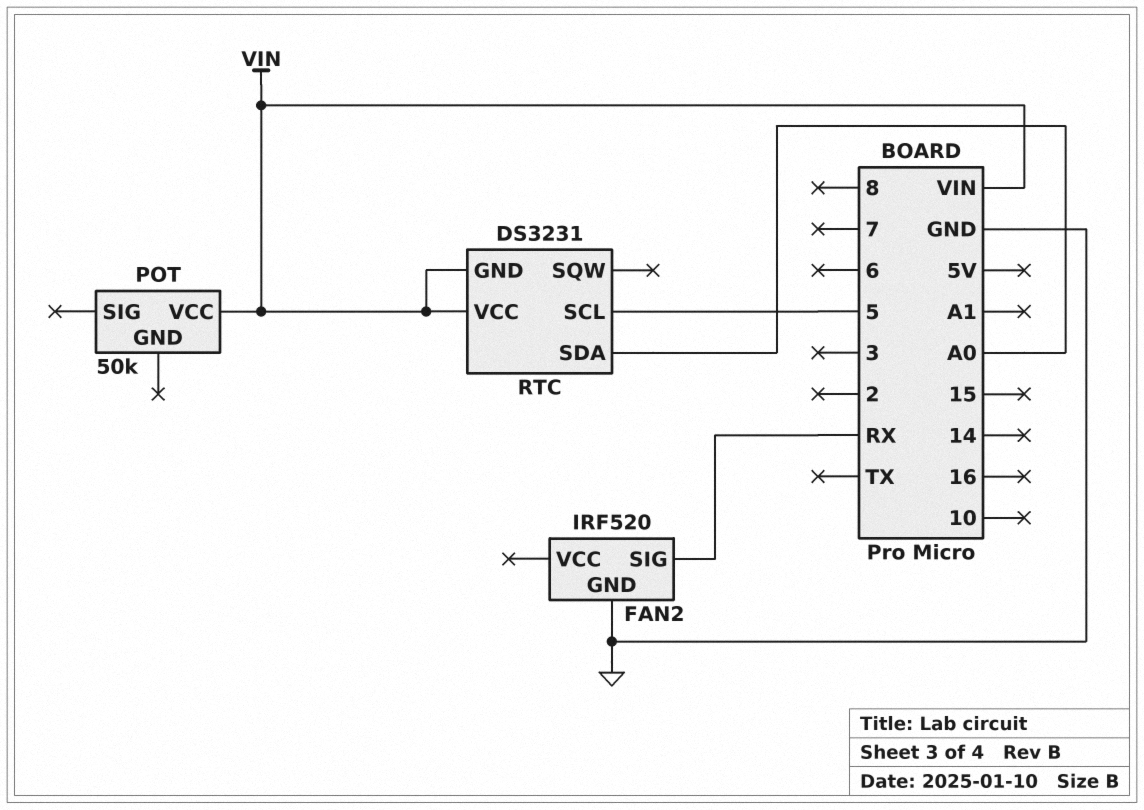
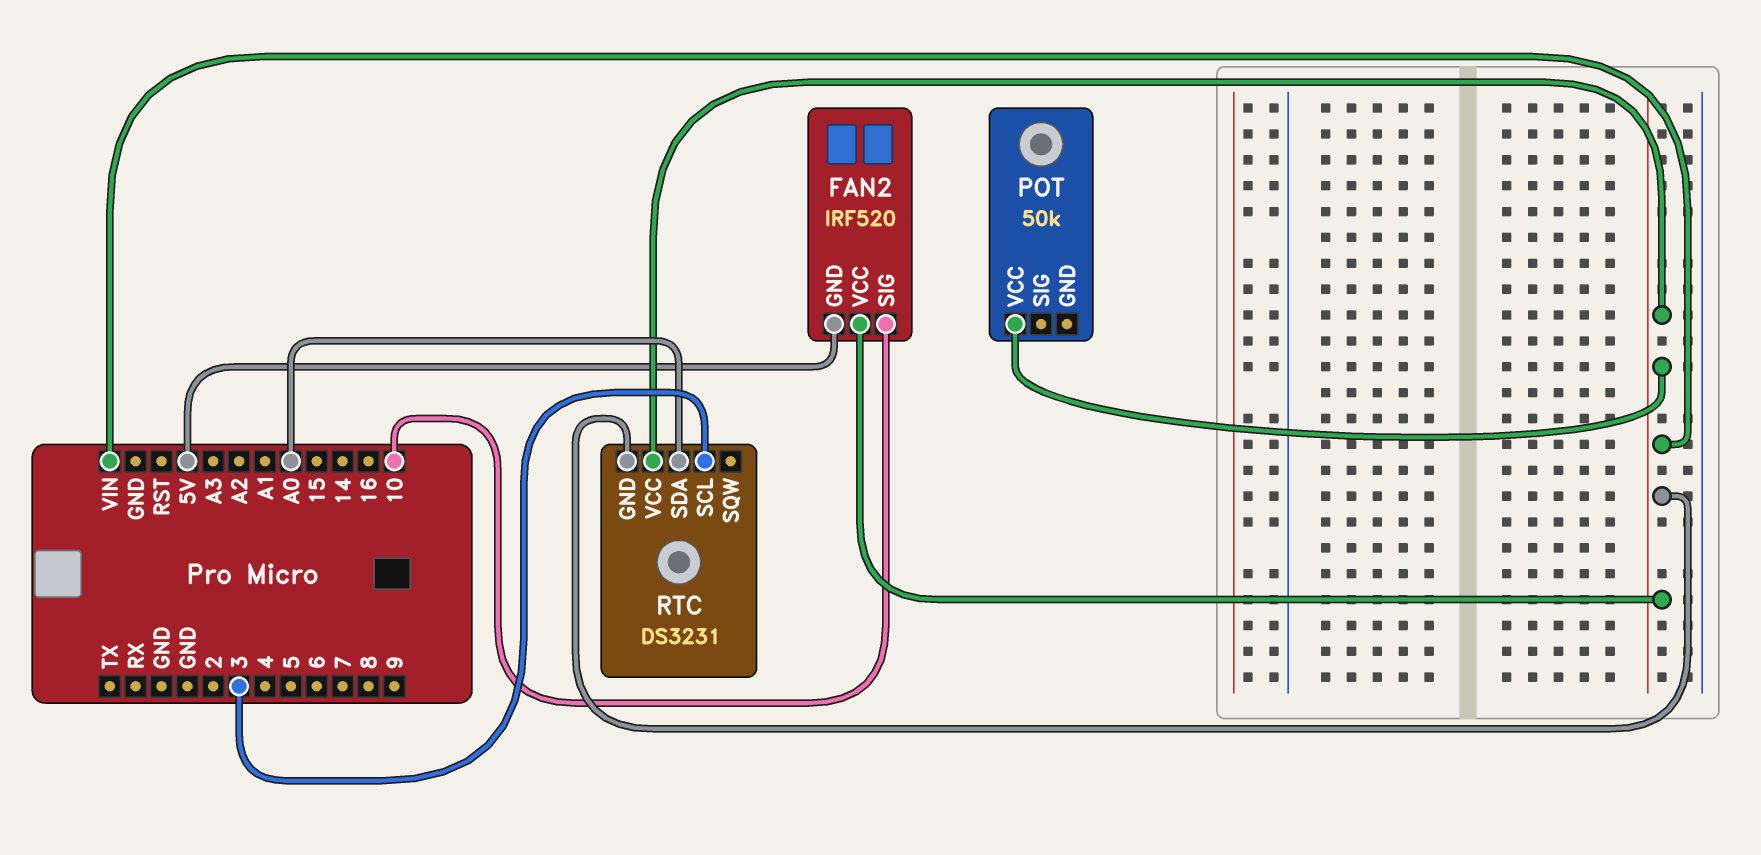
FAN2 pin GND: GND -> 5V
FAN2 pin SIG: RX -> 10
FAN2 pin VCC: none -> VIN
RTC pin SCL: 5 -> 3

